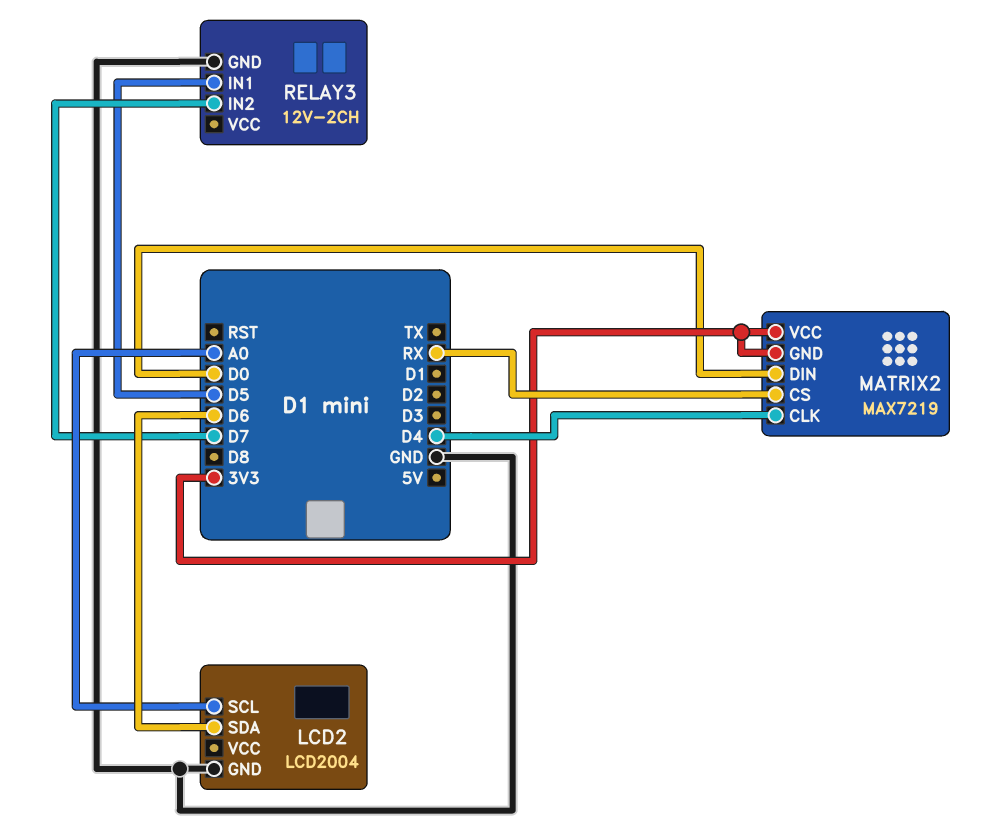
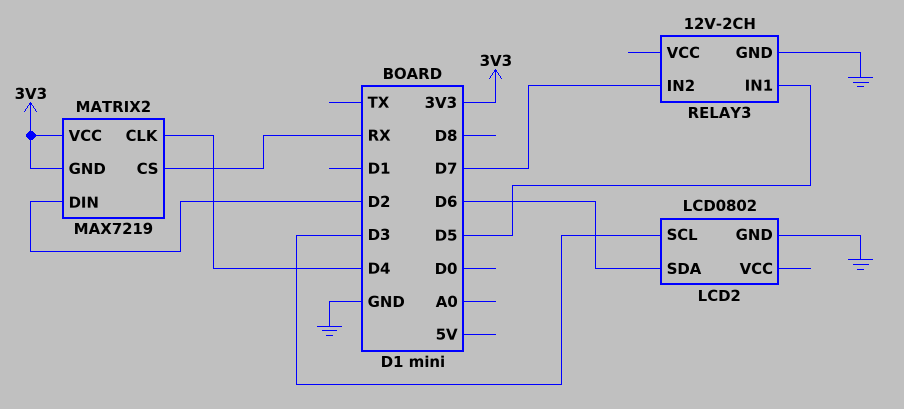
LCD2: LCD2004 -> LCD0802
LCD2 pin SCL: A0 -> D3
MATRIX2 pin DIN: D0 -> D2

